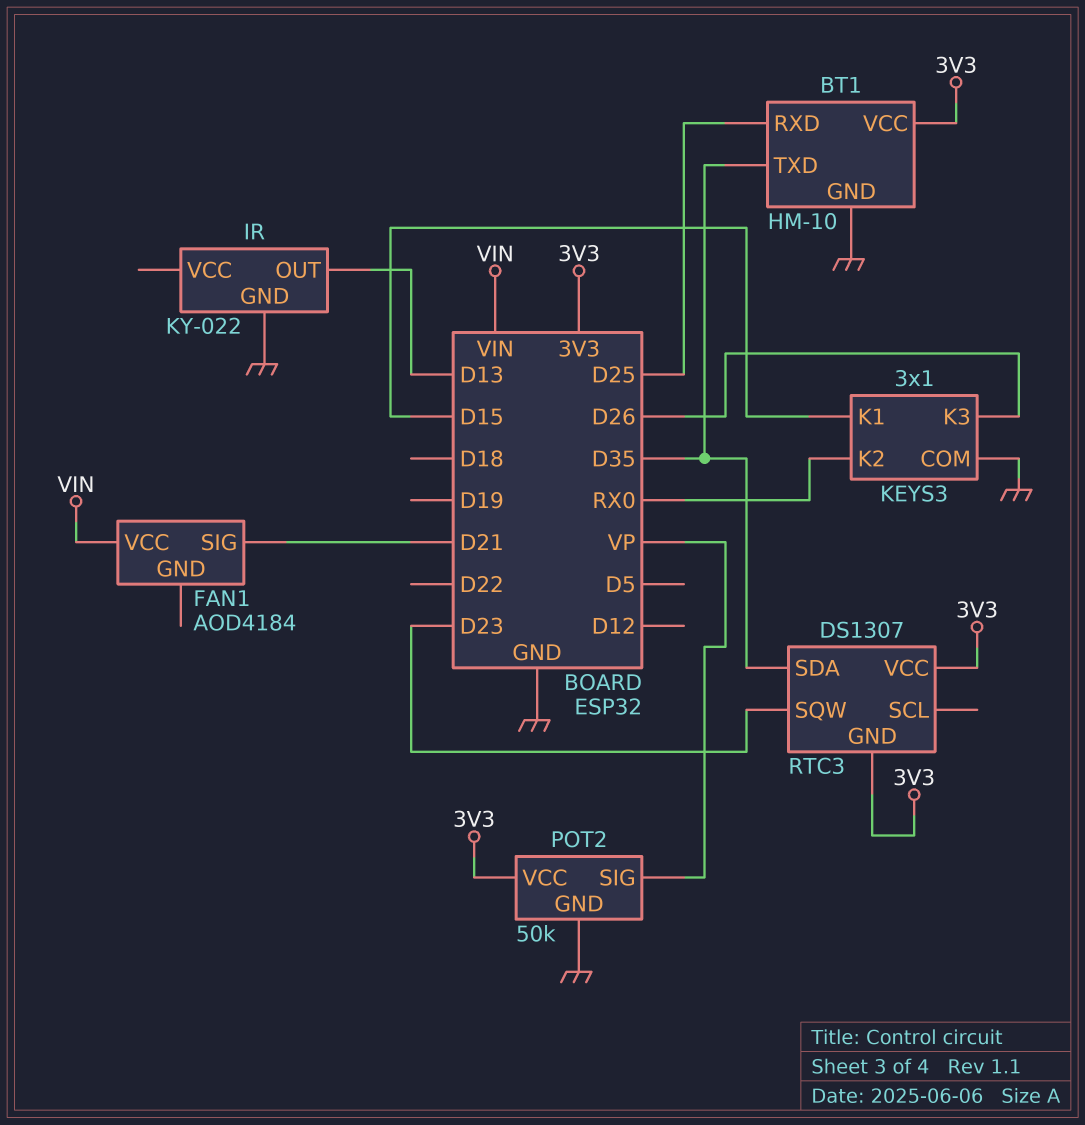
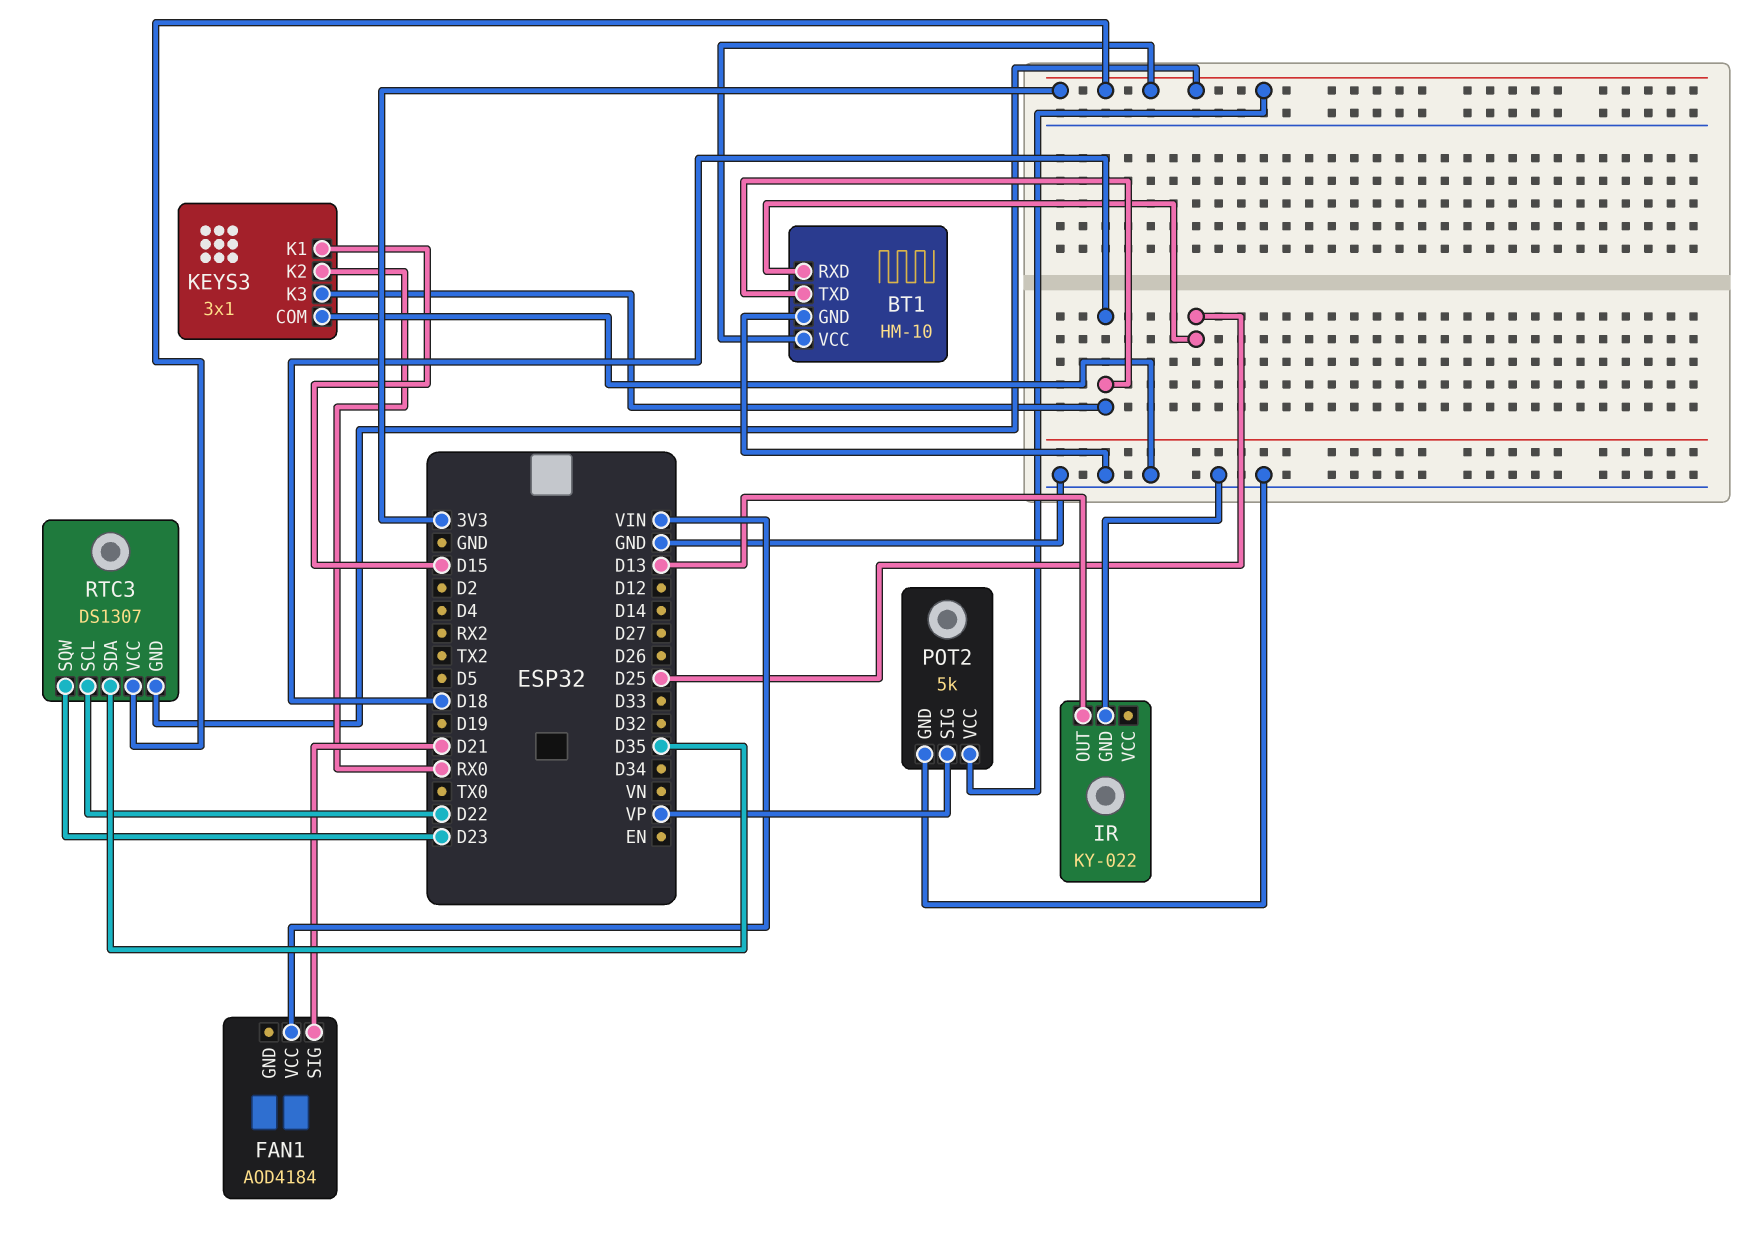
BT1 pin TXD: D35 -> D18
KEYS3 pin K3: D26 -> D18
POT2: 50k -> 5k
RTC3 pin SCL: none -> D22

